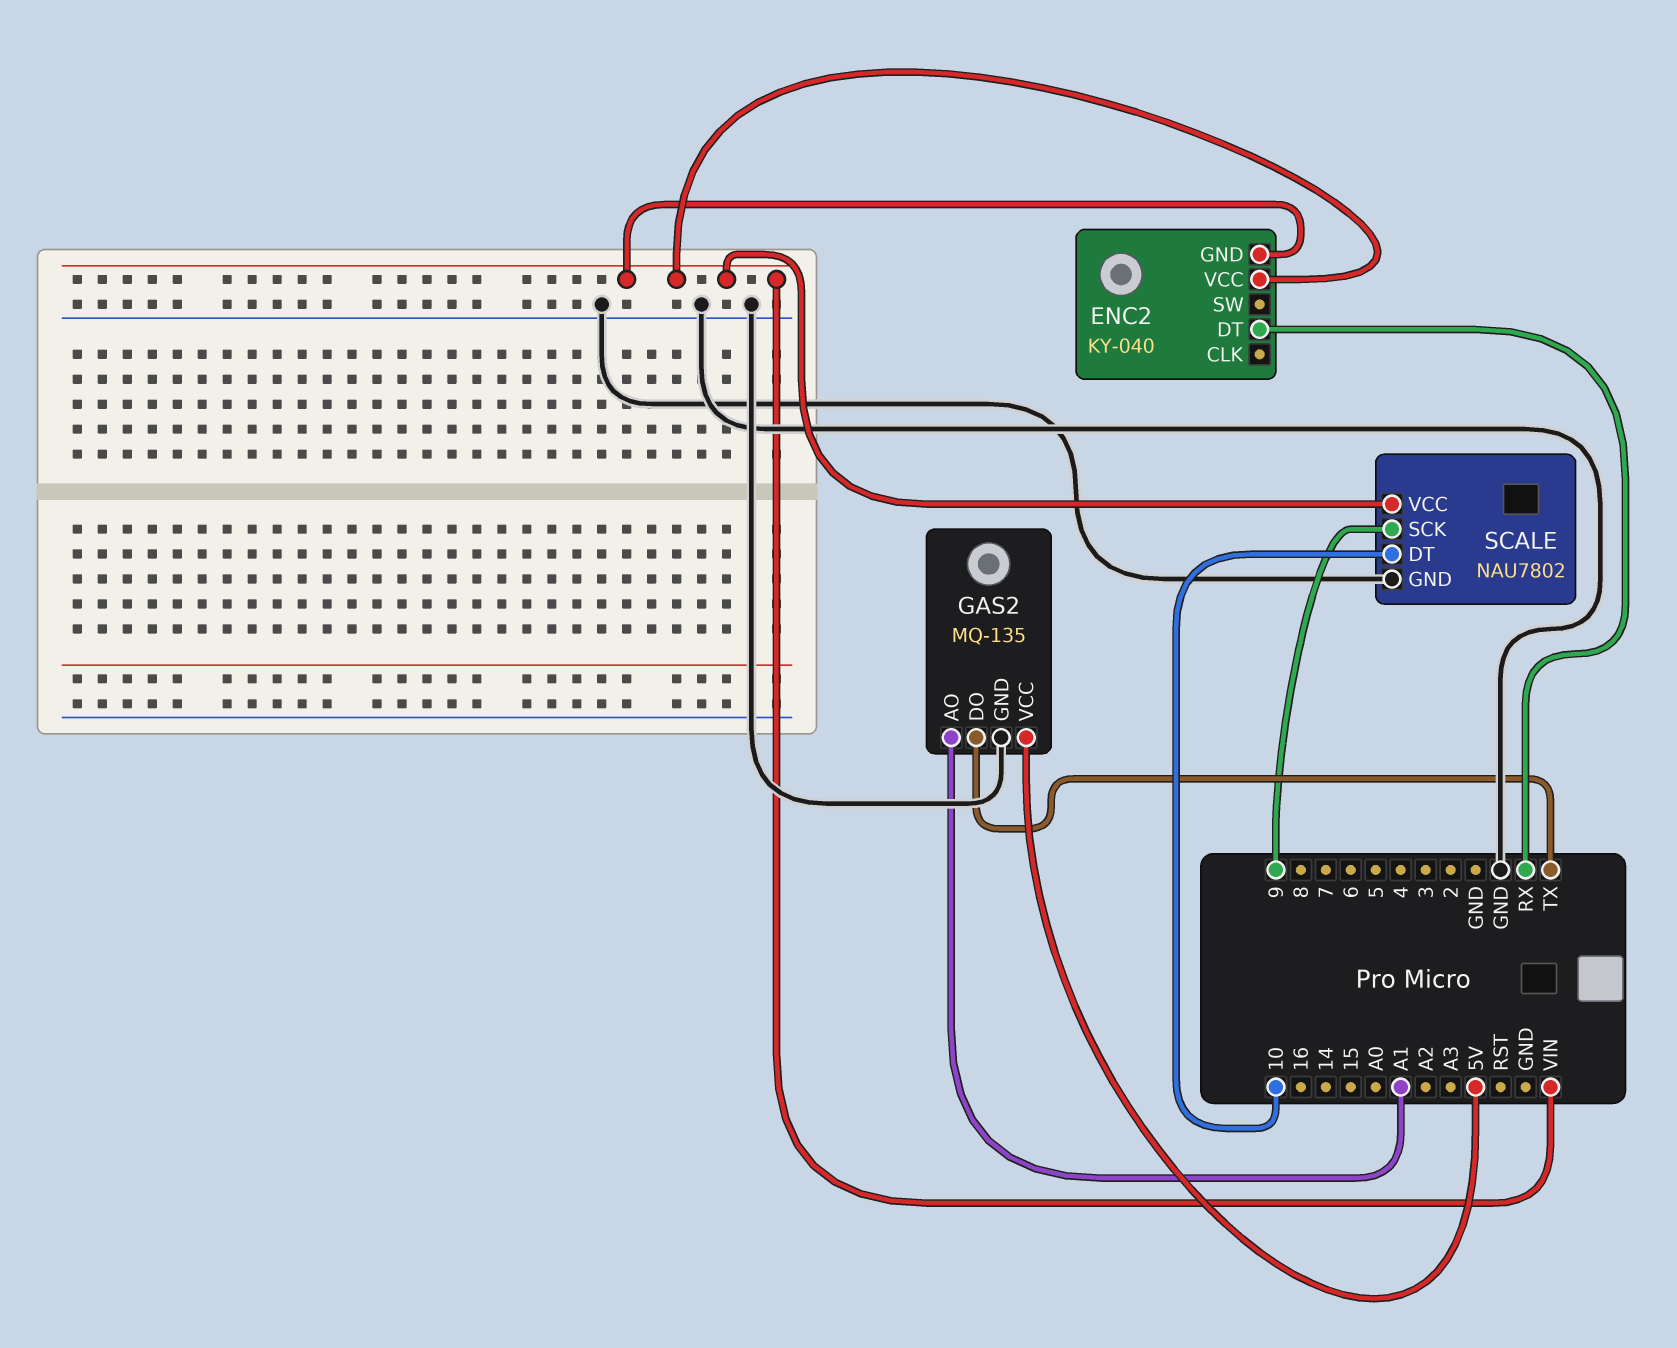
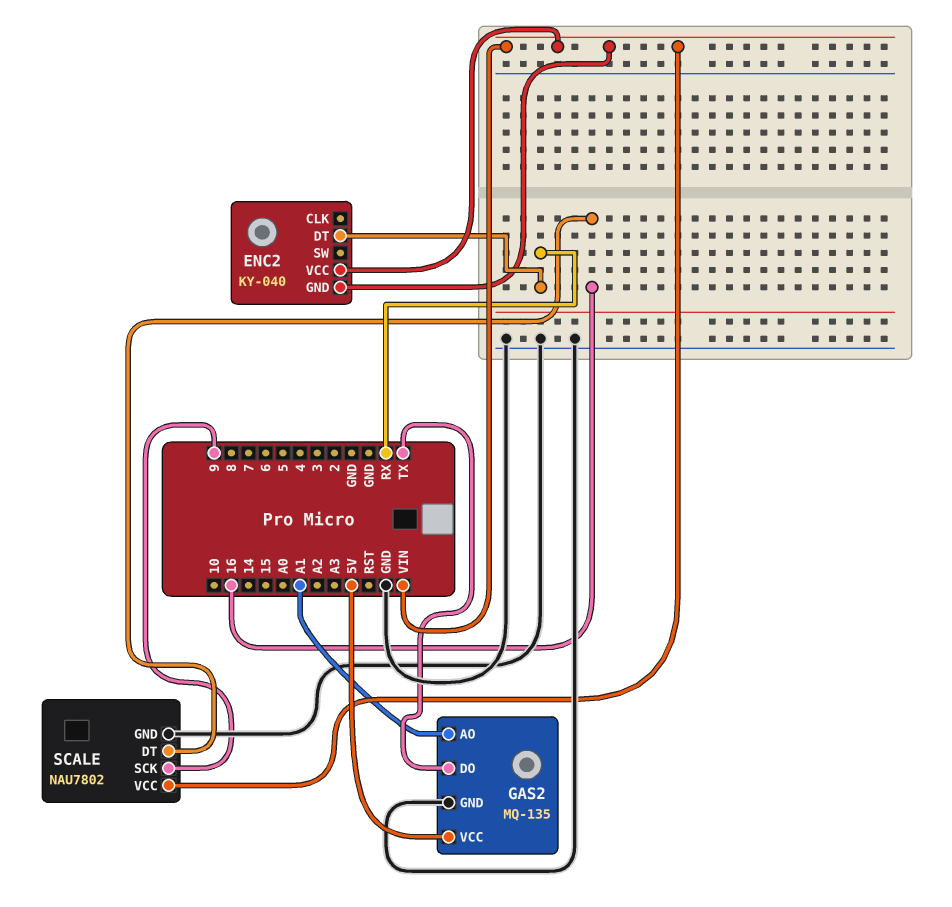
SCALE pin DT: 10 -> 16

